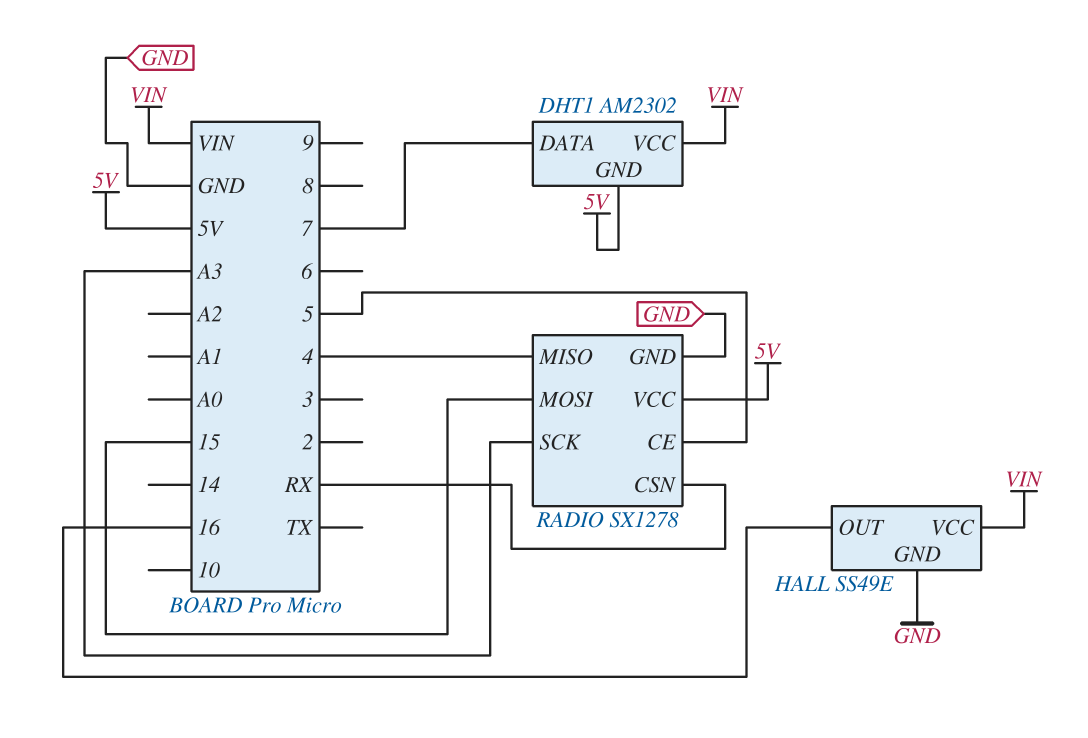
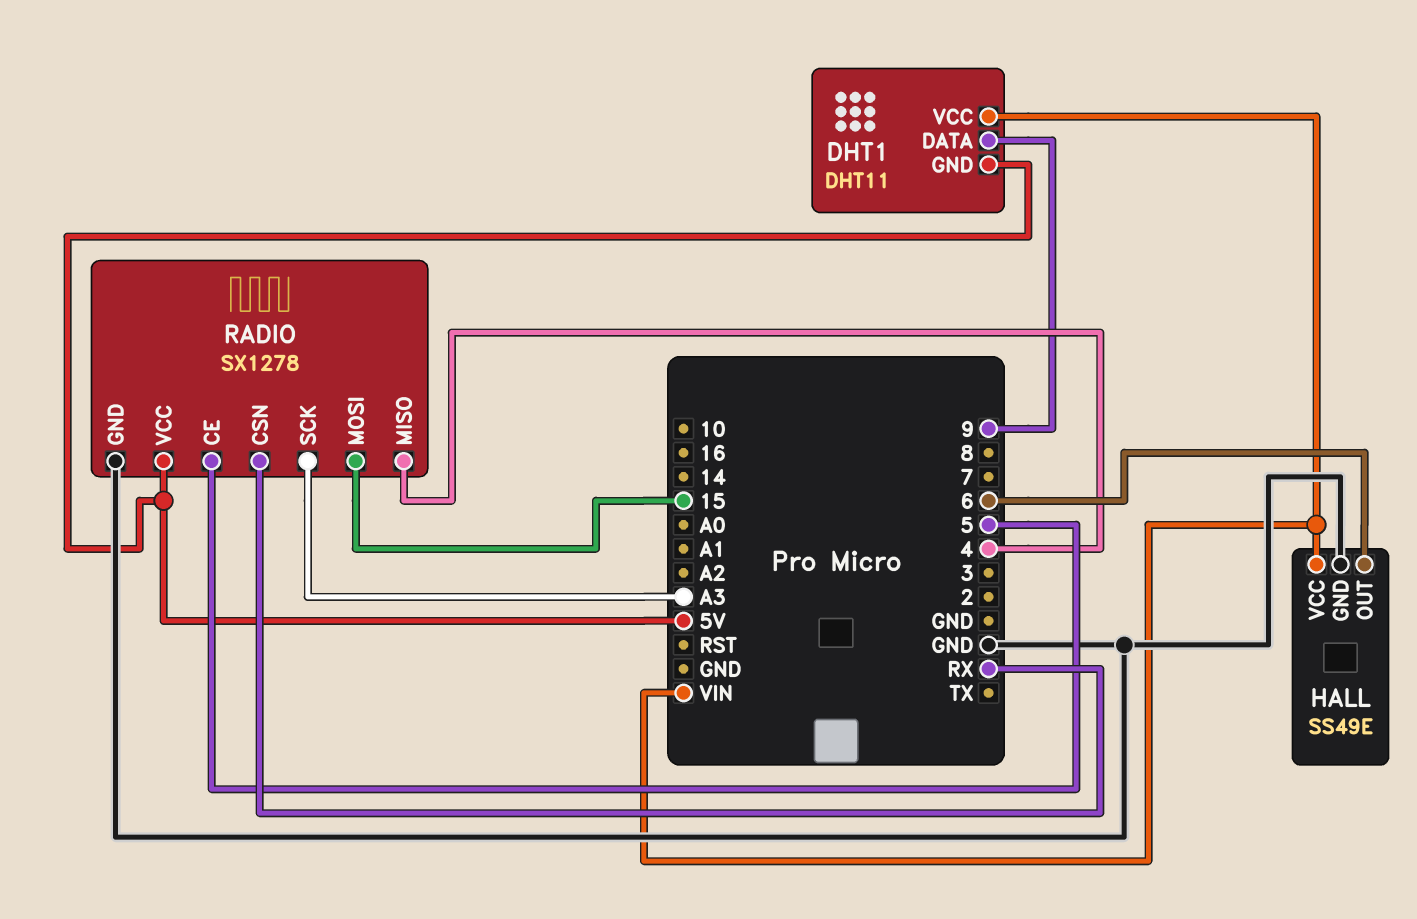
DHT1: AM2302 -> DHT11
DHT1 pin DATA: 7 -> 9
HALL pin OUT: 16 -> 6

